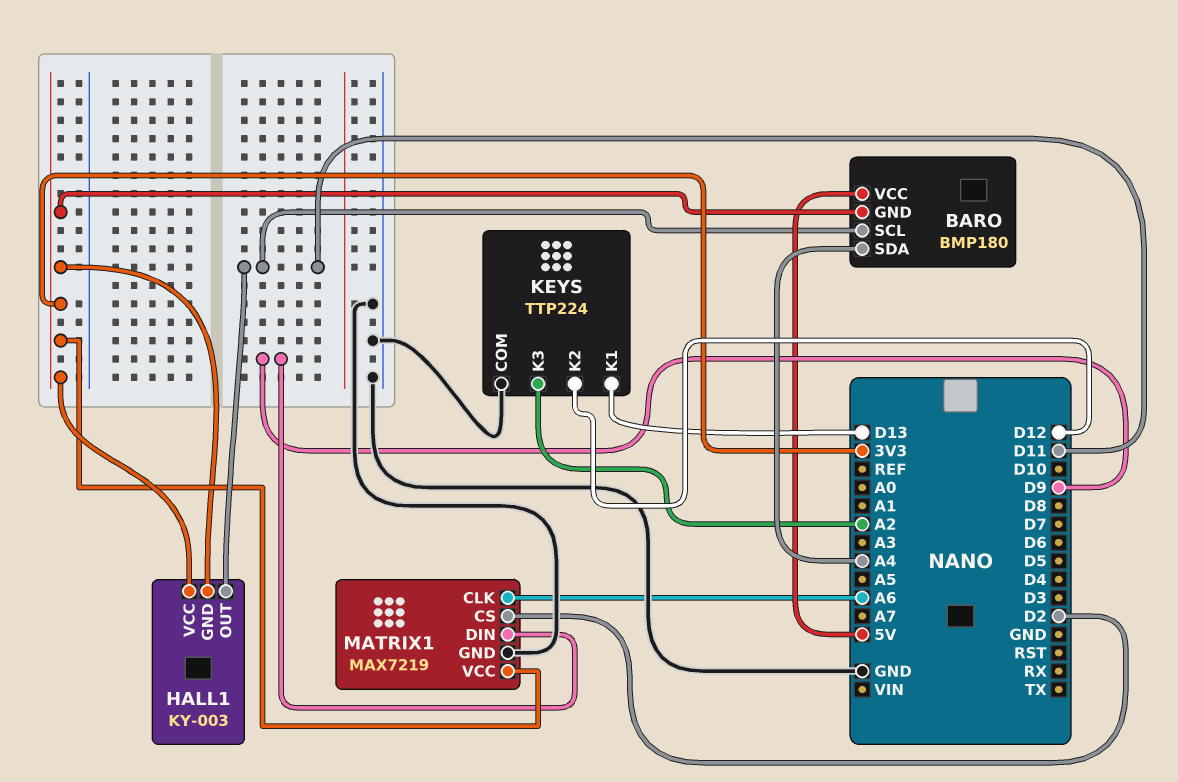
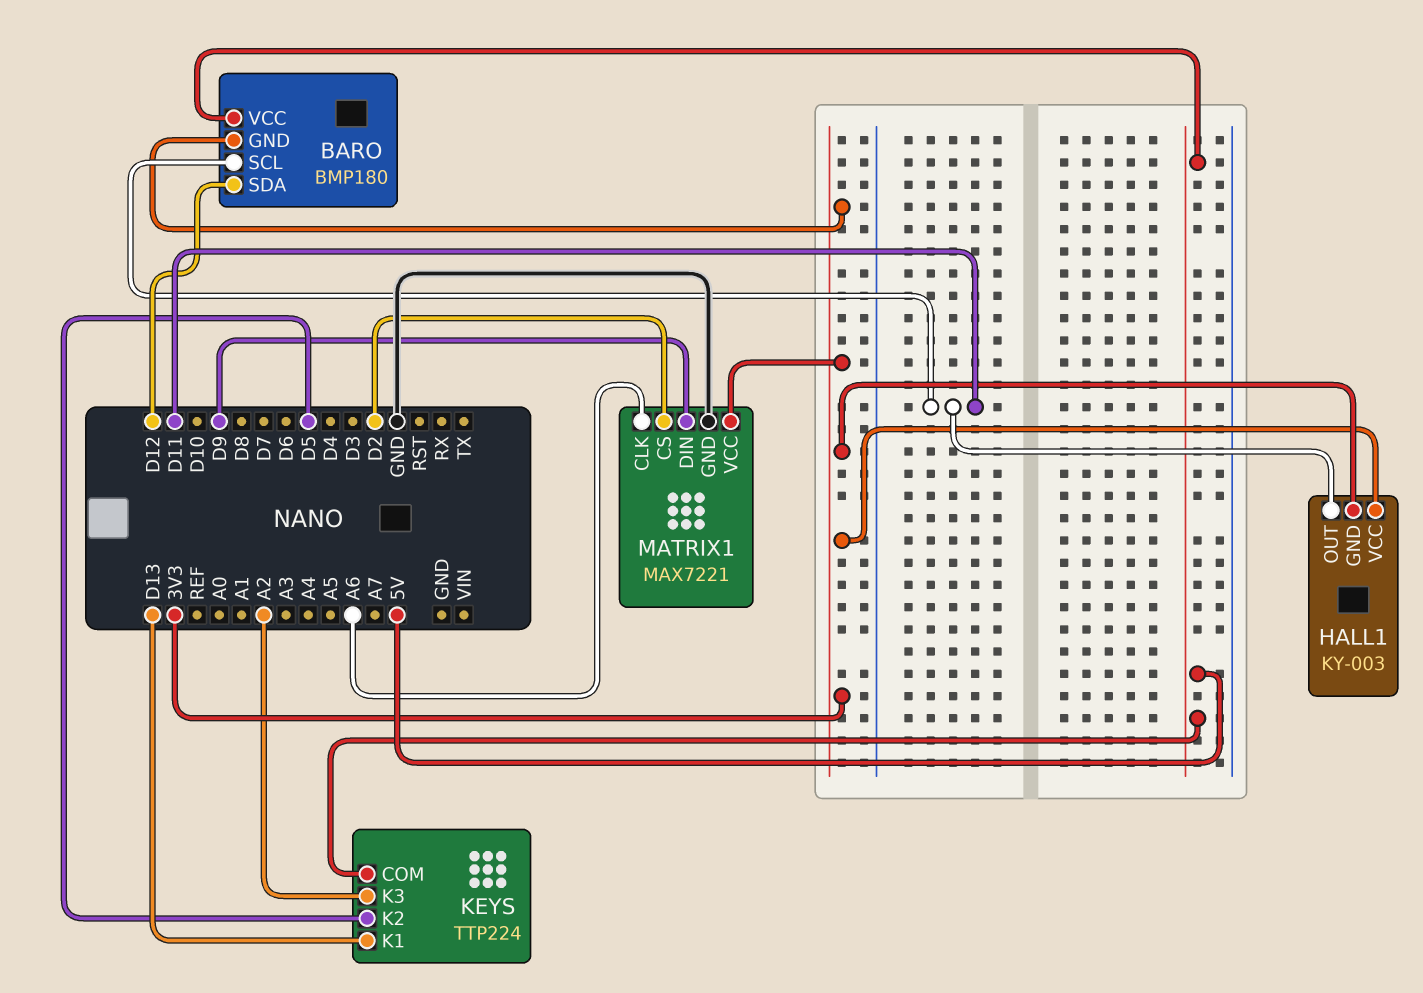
BARO pin SDA: A4 -> D12
KEYS pin COM: GND -> 5V
KEYS pin K2: D12 -> D5
MATRIX1: MAX7219 -> MAX7221

